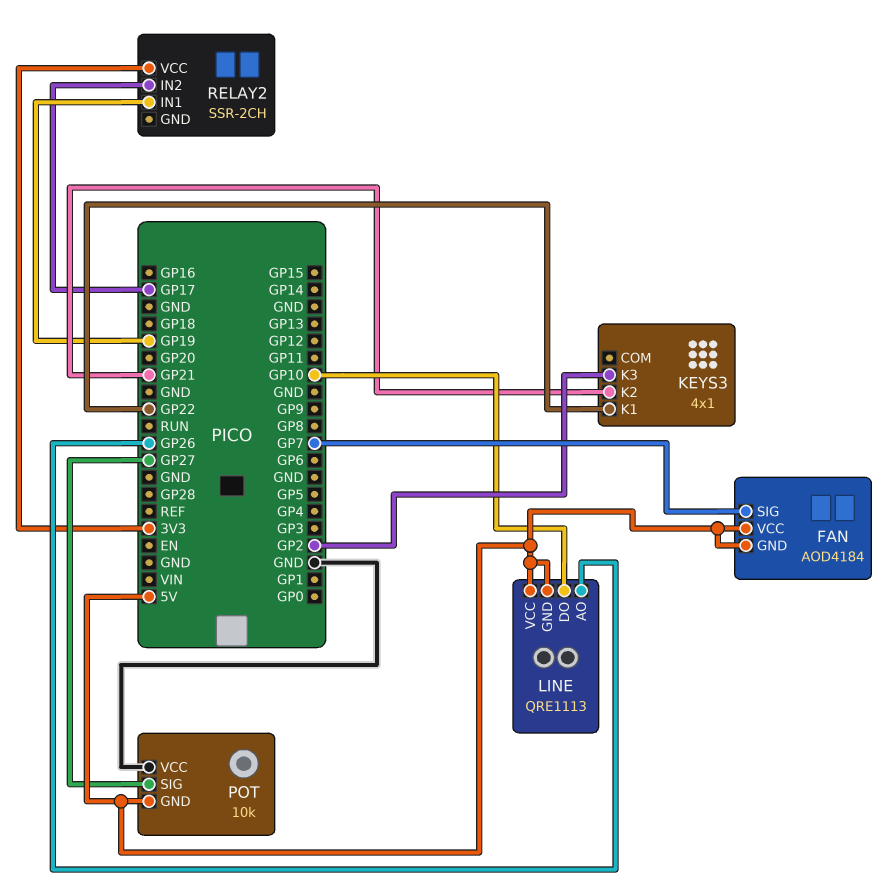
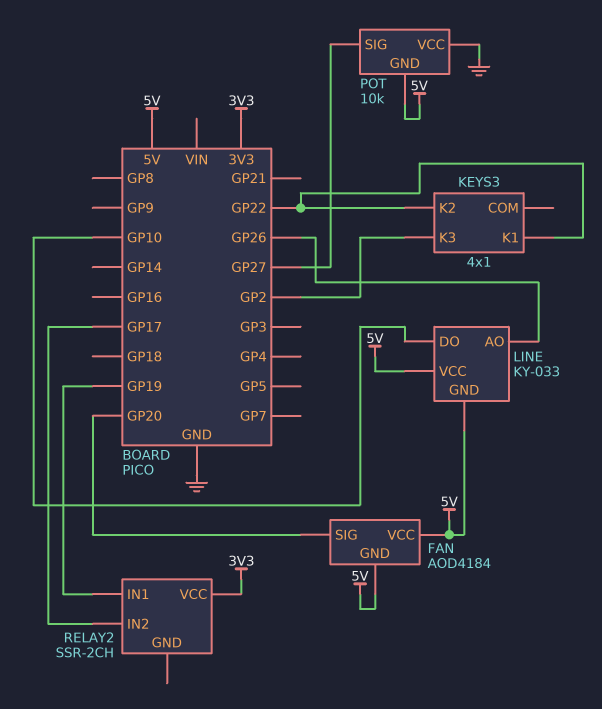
FAN pin SIG: GP7 -> GP20
KEYS3 pin K2: GP21 -> GP22
LINE: QRE1113 -> KY-033

